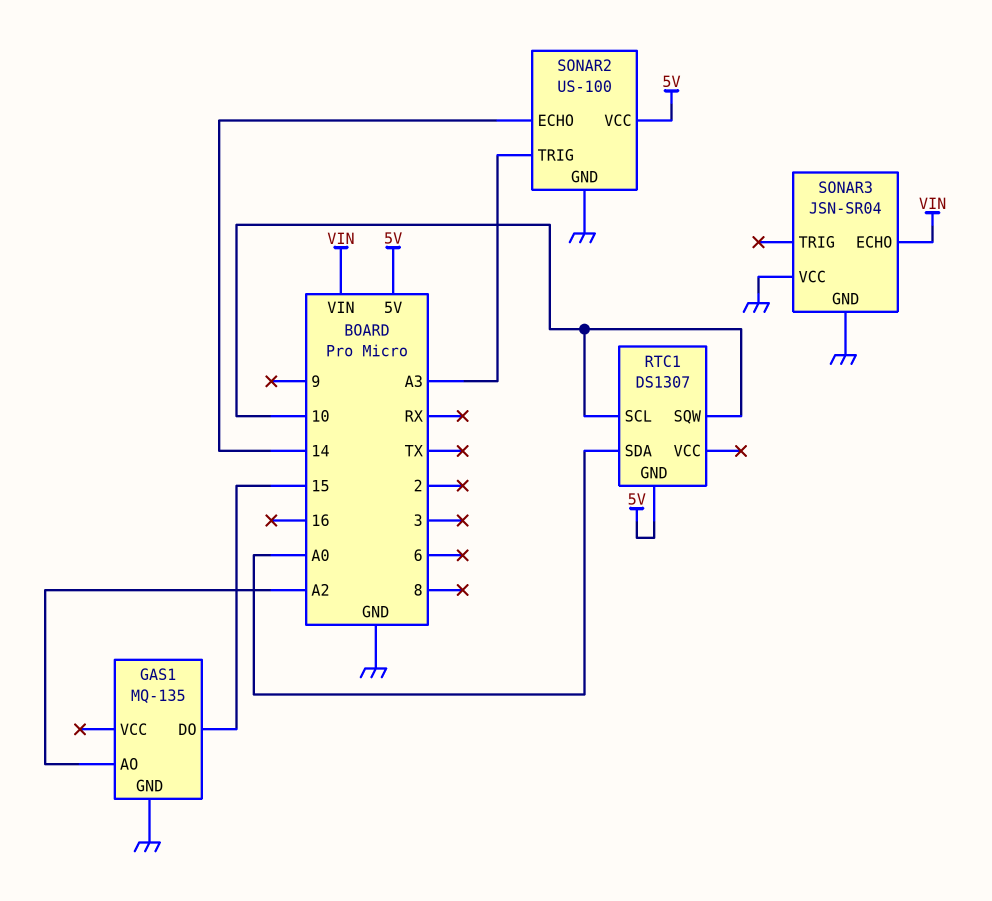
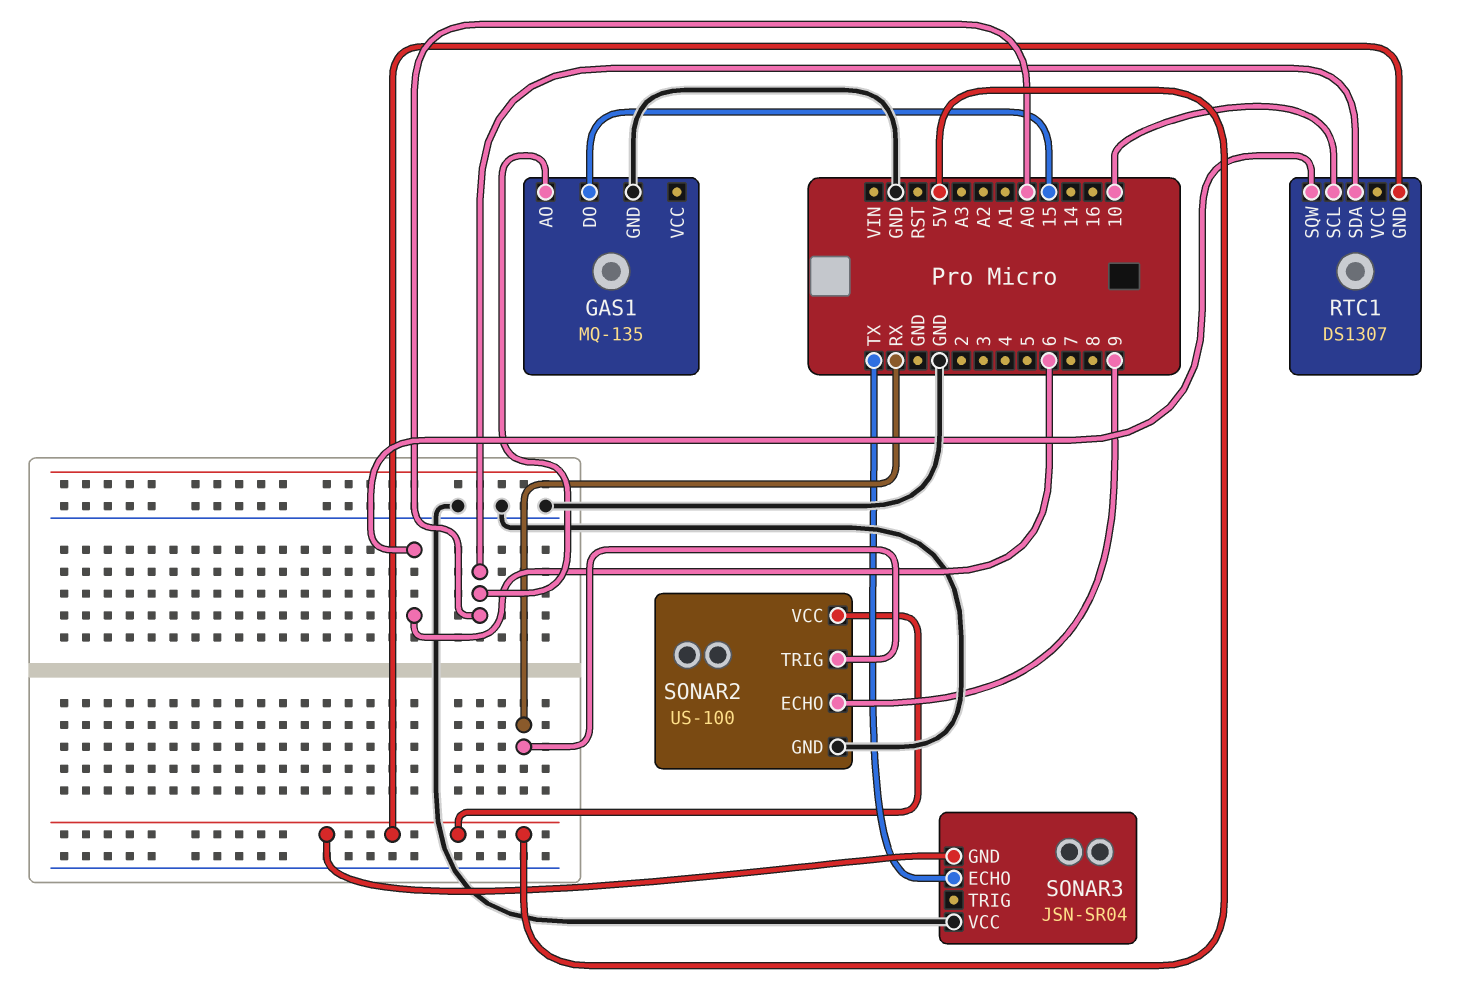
GAS1 pin AO: A2 -> A0
RTC1 pin SQW: 10 -> 6
SONAR2 pin ECHO: 14 -> 9
SONAR2 pin TRIG: A3 -> RX
SONAR3 pin ECHO: VIN -> TX
SONAR3 pin GND: GND -> 5V

